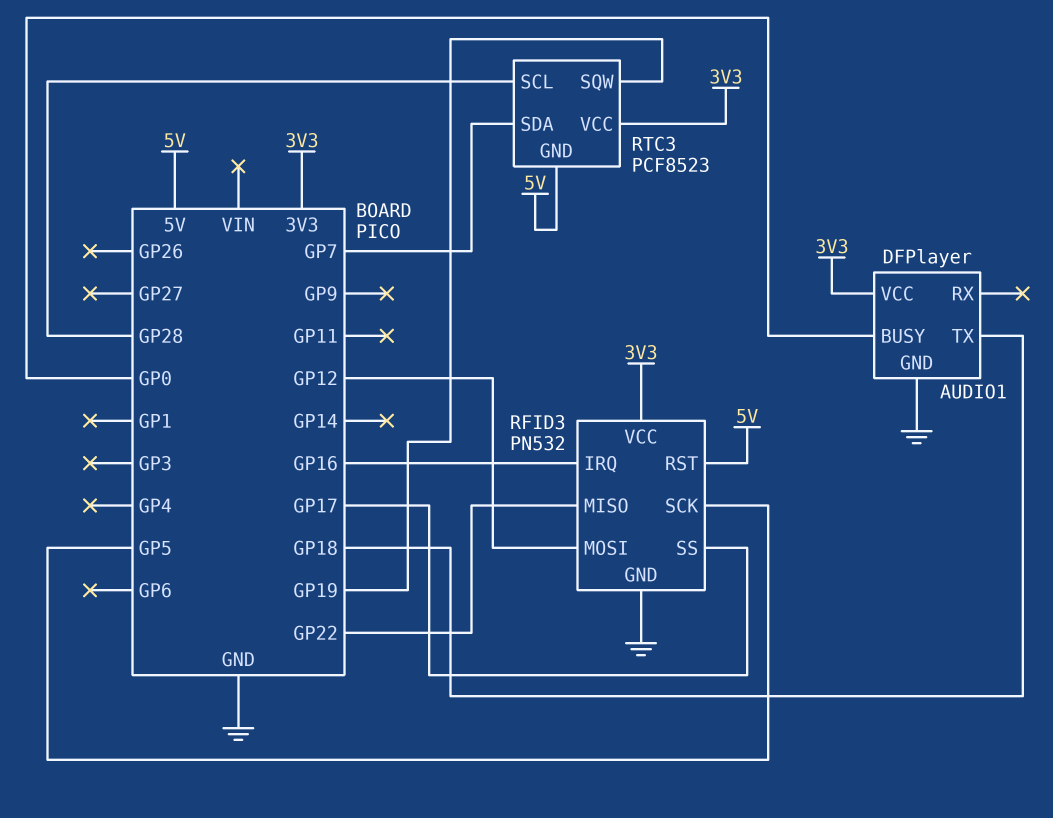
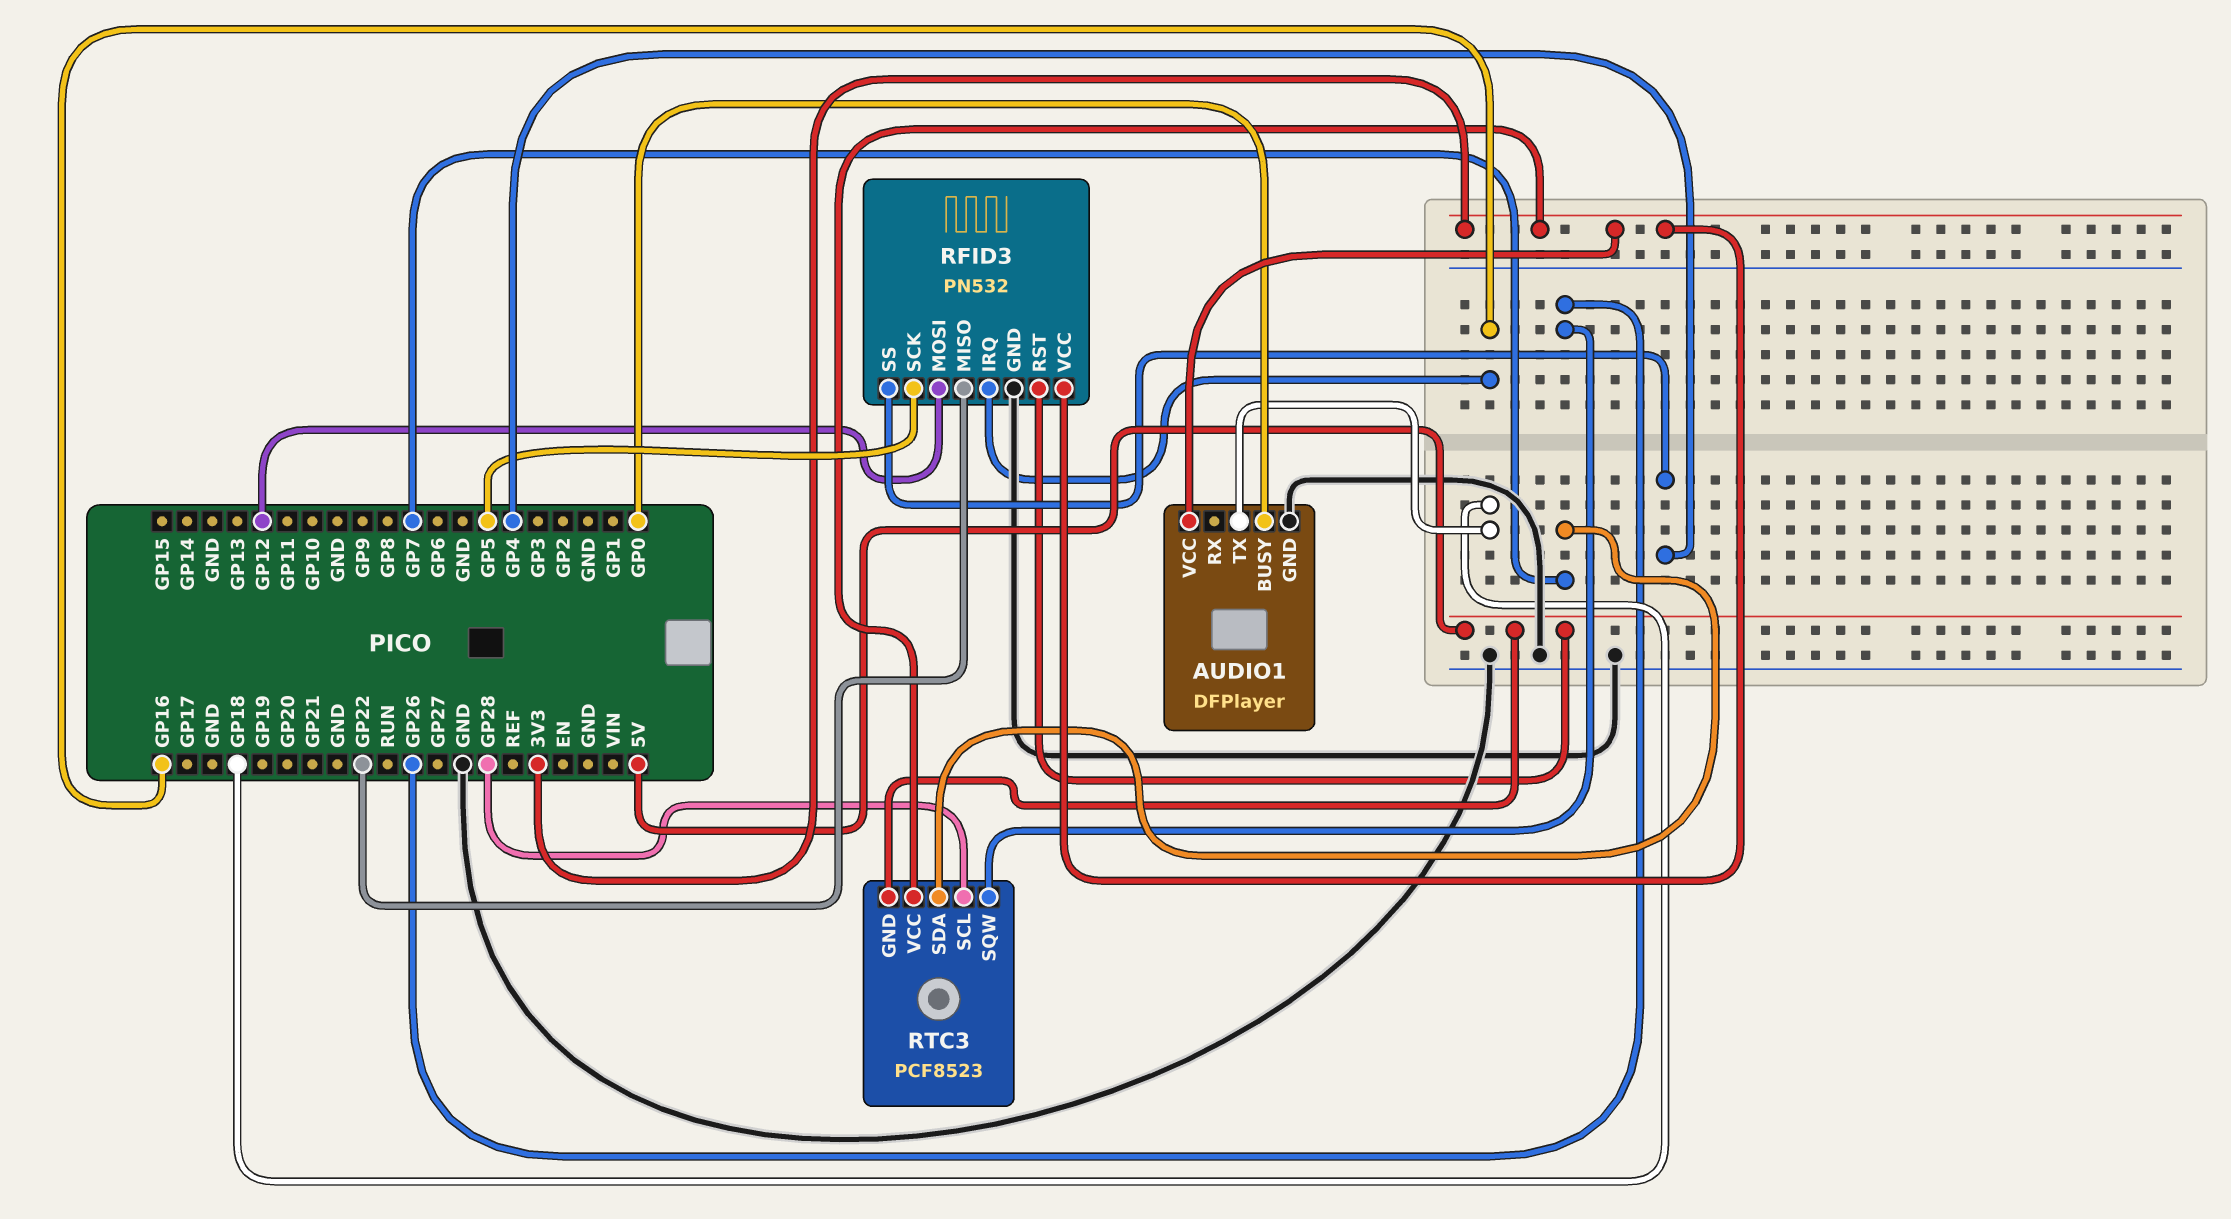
RFID3 pin SS: GP17 -> GP4
RTC3 pin SQW: GP19 -> GP26

